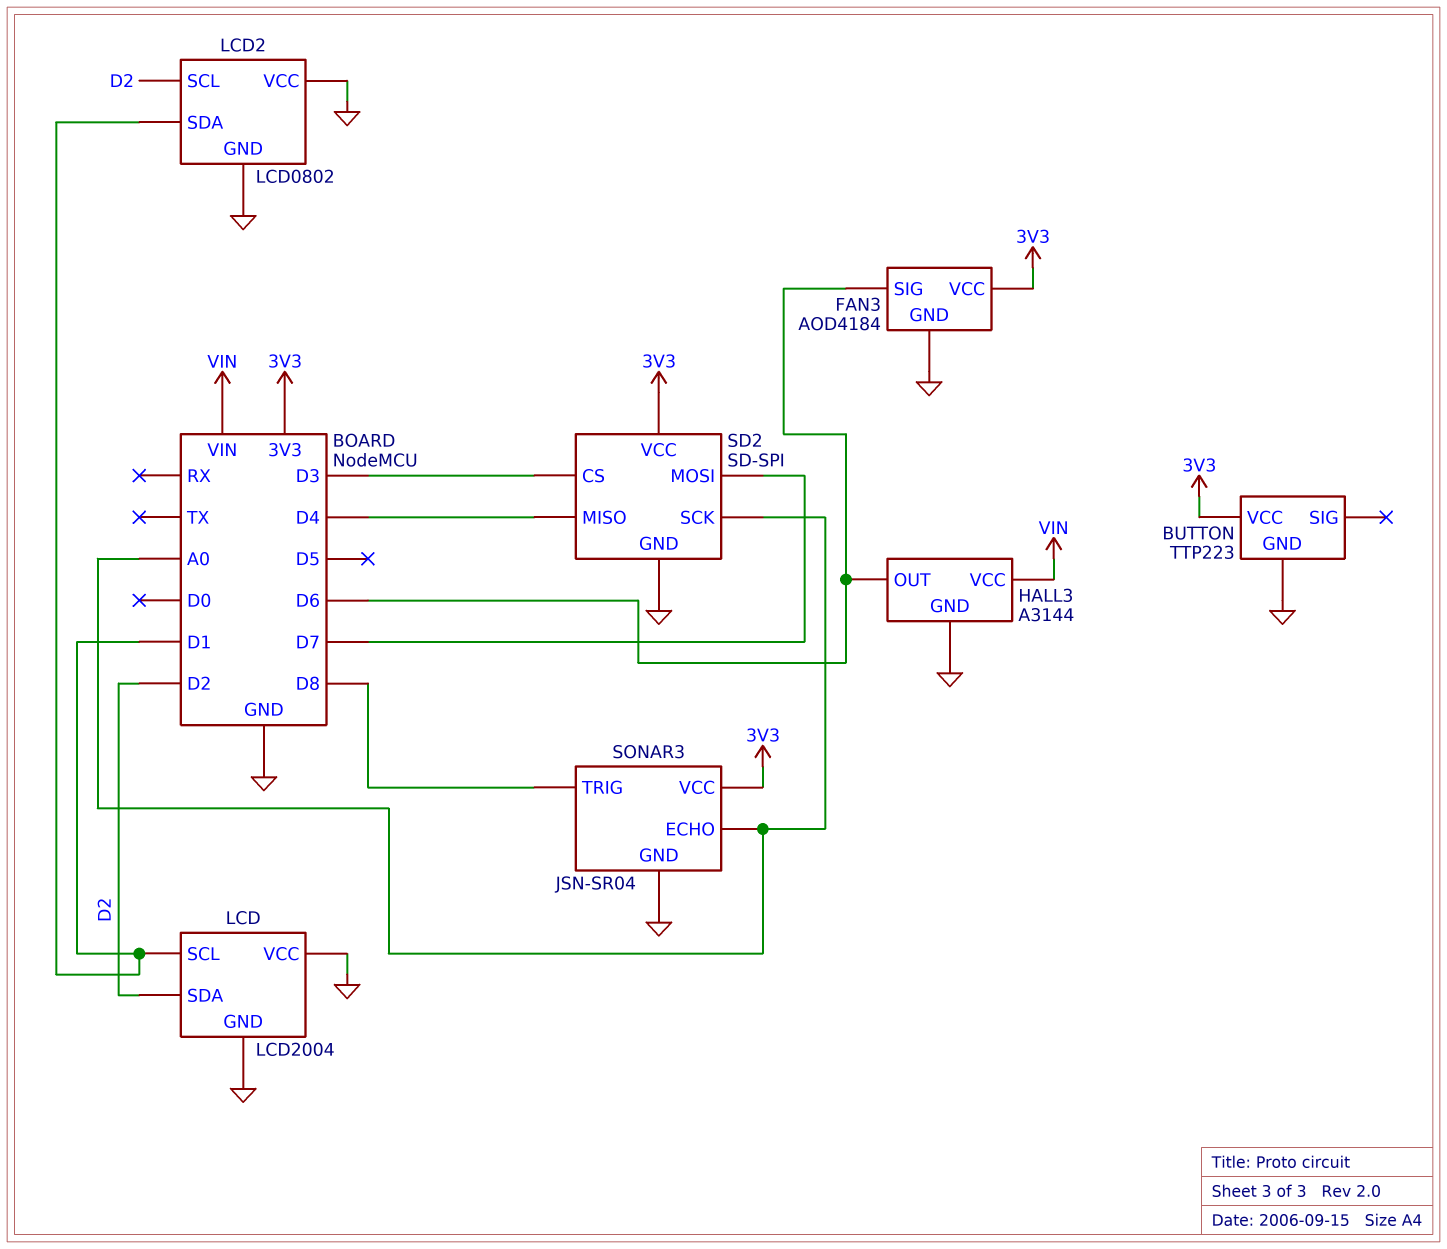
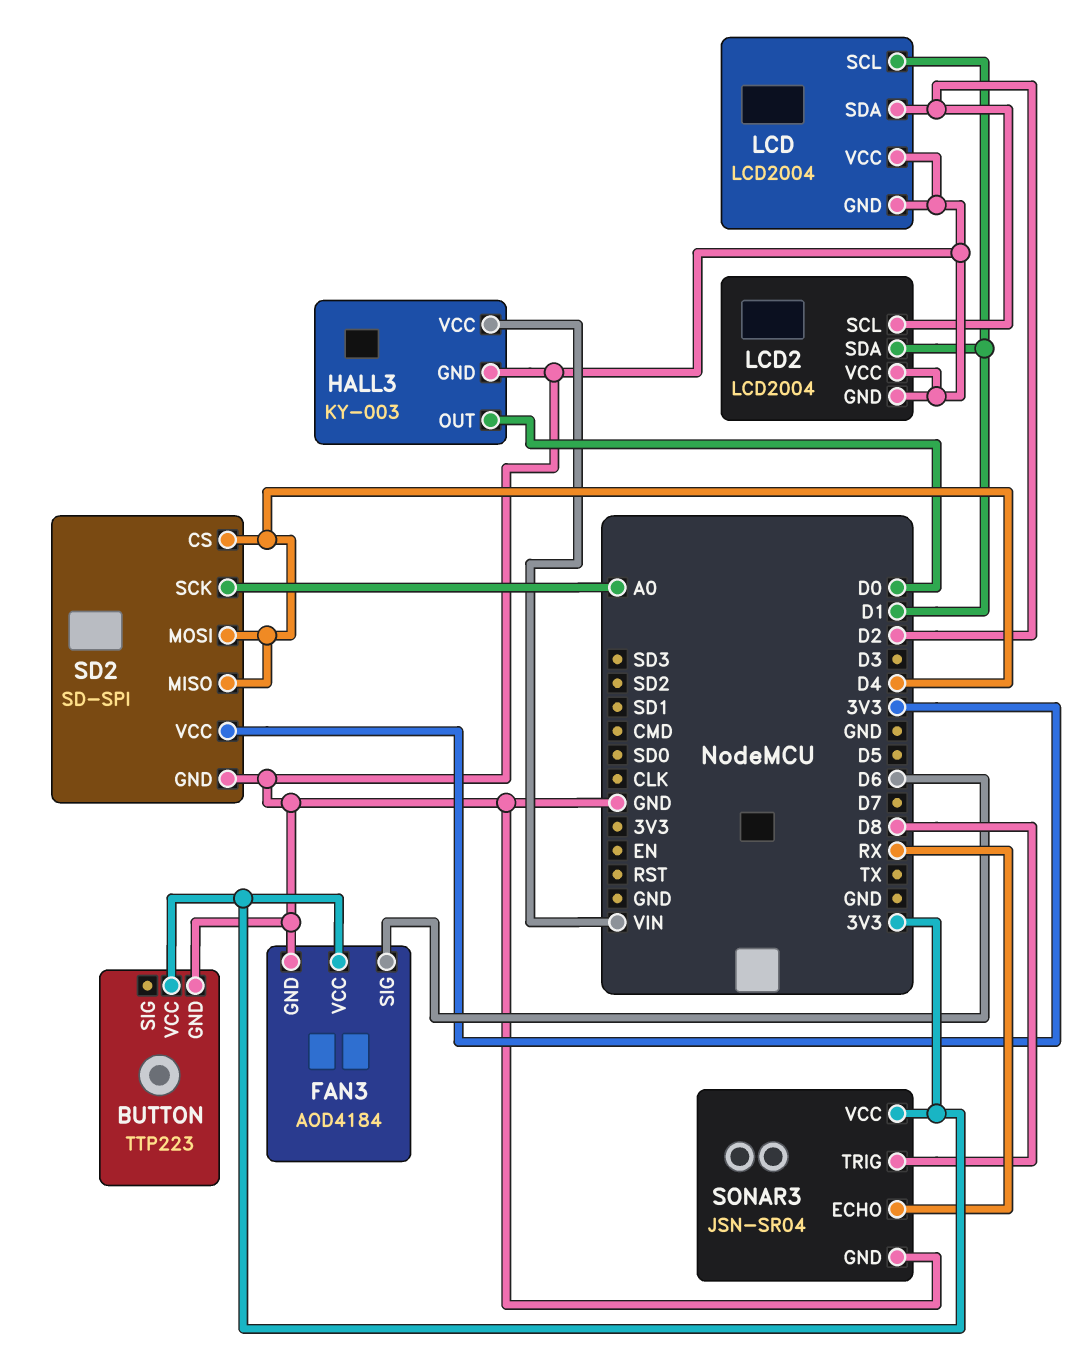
HALL3: A3144 -> KY-003
HALL3 pin OUT: D6 -> D0
LCD2: LCD0802 -> LCD2004
SD2 pin CS: D3 -> D4
SD2 pin MOSI: D7 -> D4
SONAR3 pin ECHO: A0 -> RX

